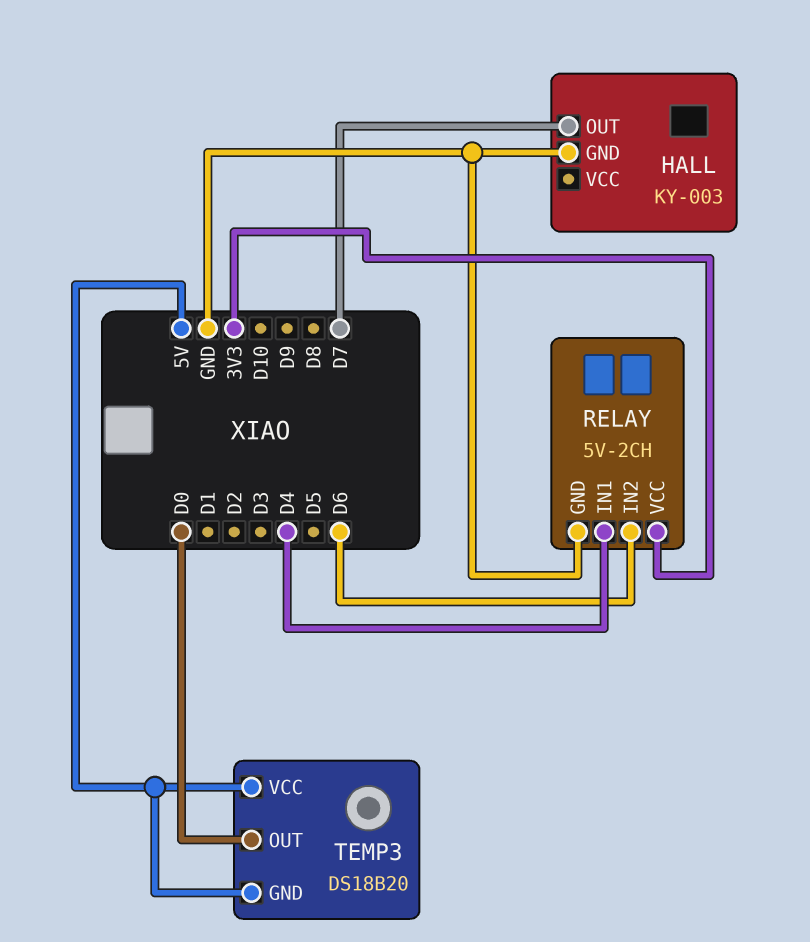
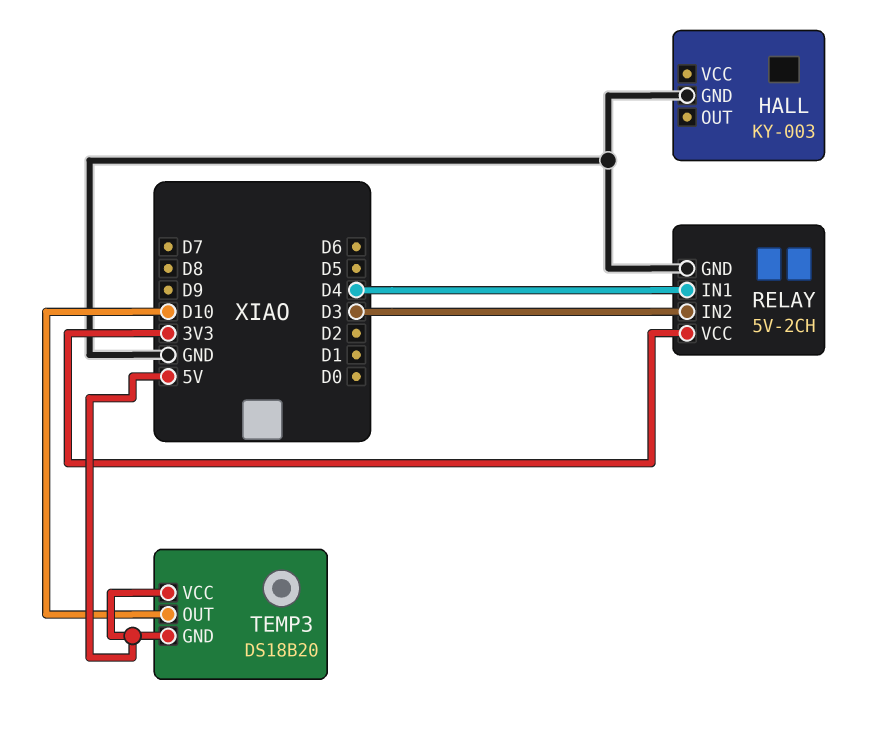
HALL pin OUT: D7 -> none
RELAY pin IN2: D6 -> D3
TEMP3 pin OUT: D0 -> D10

